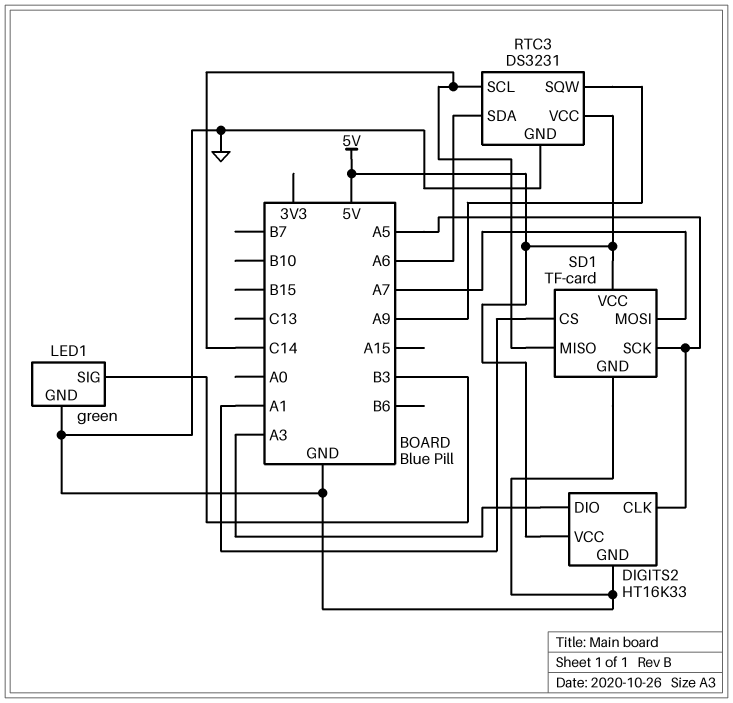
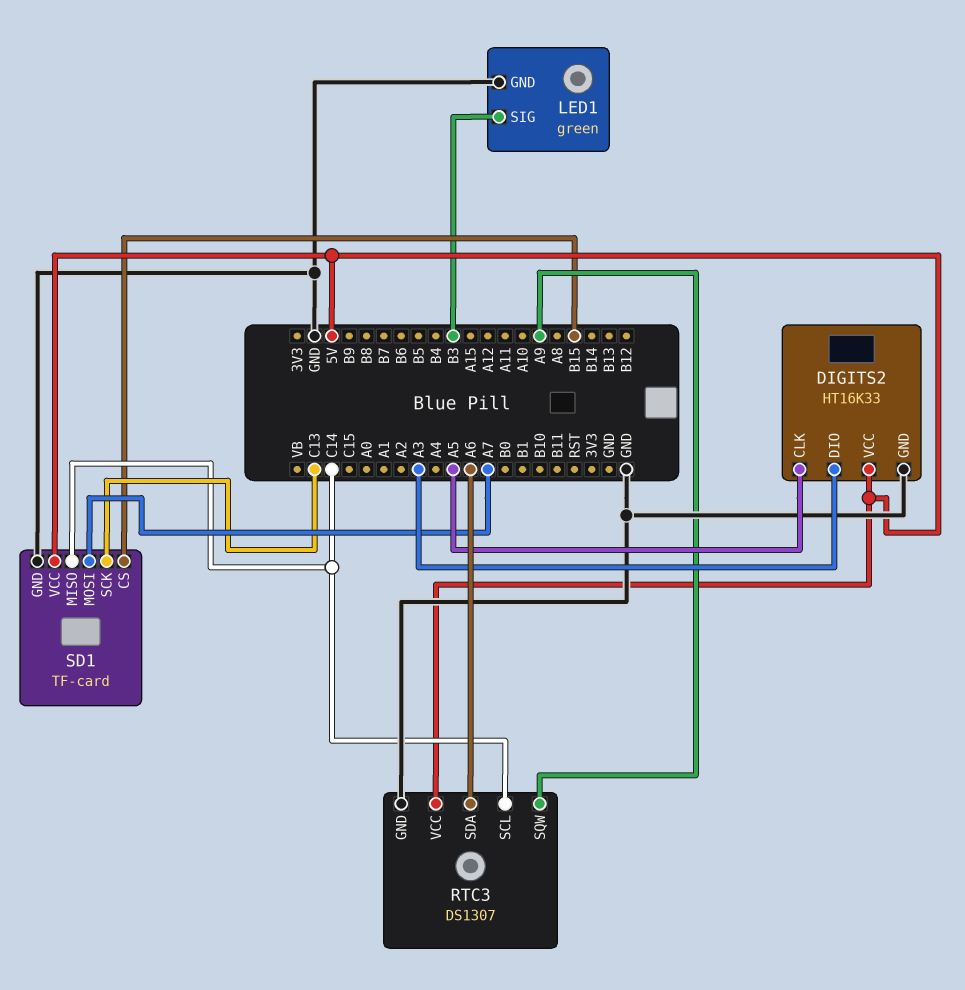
RTC3: DS3231 -> DS1307
SD1 pin CS: A1 -> B15
SD1 pin SCK: A5 -> C13

